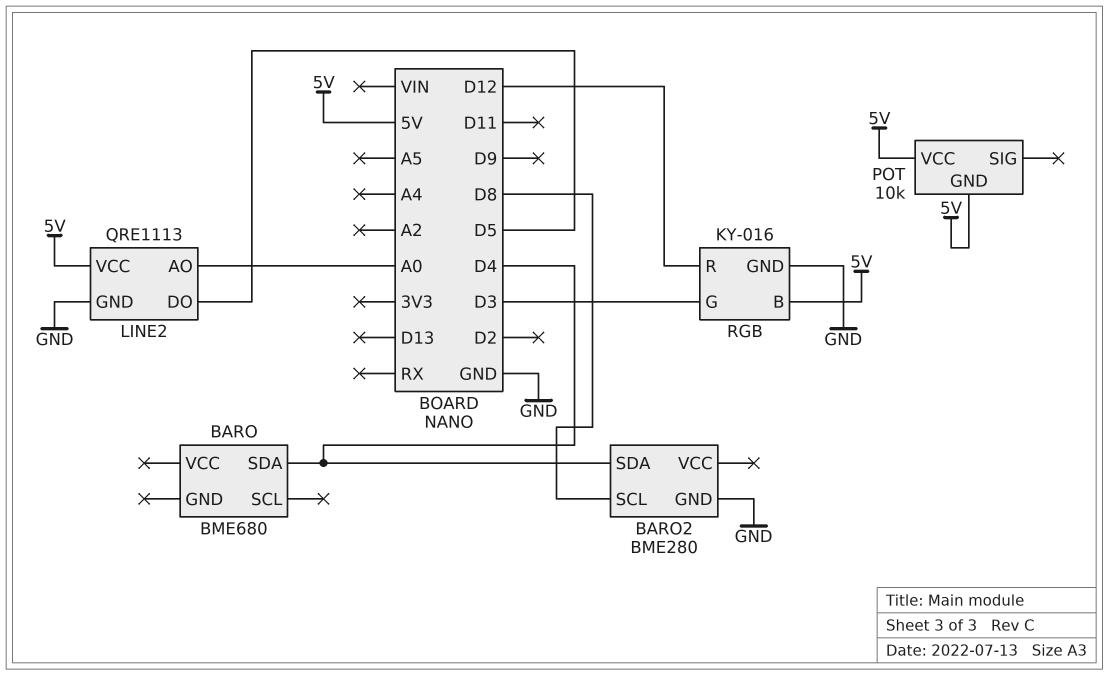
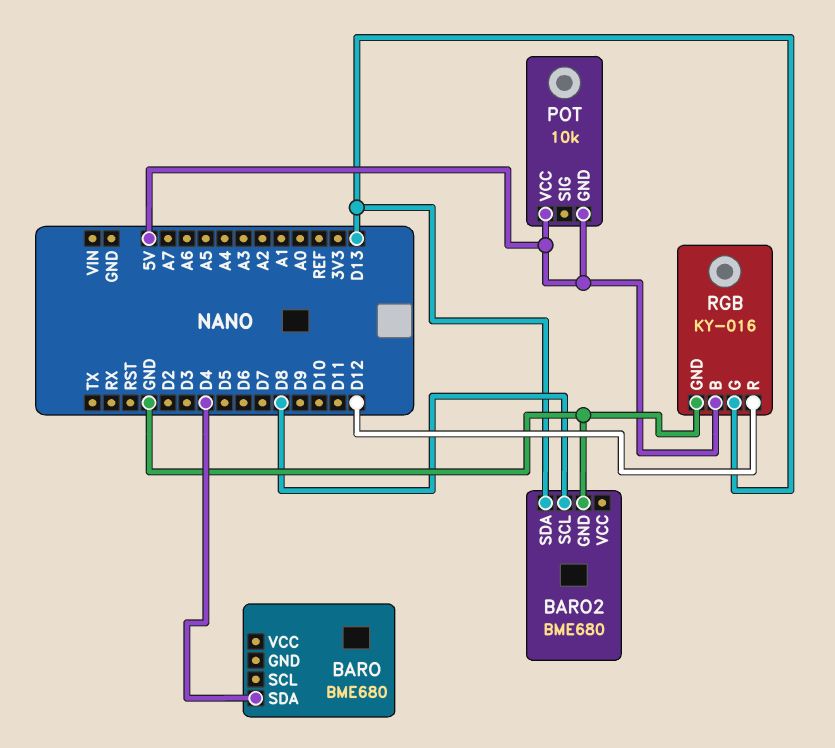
BARO2: BME280 -> BME680
BARO2 pin SDA: D4 -> D13
LINE2: QRE1113 -> none
LINE2 pin AO: A0 -> none
LINE2 pin DO: D5 -> none
LINE2 pin GND: GND -> none
LINE2 pin VCC: 5V -> none
RGB pin G: D3 -> D13

